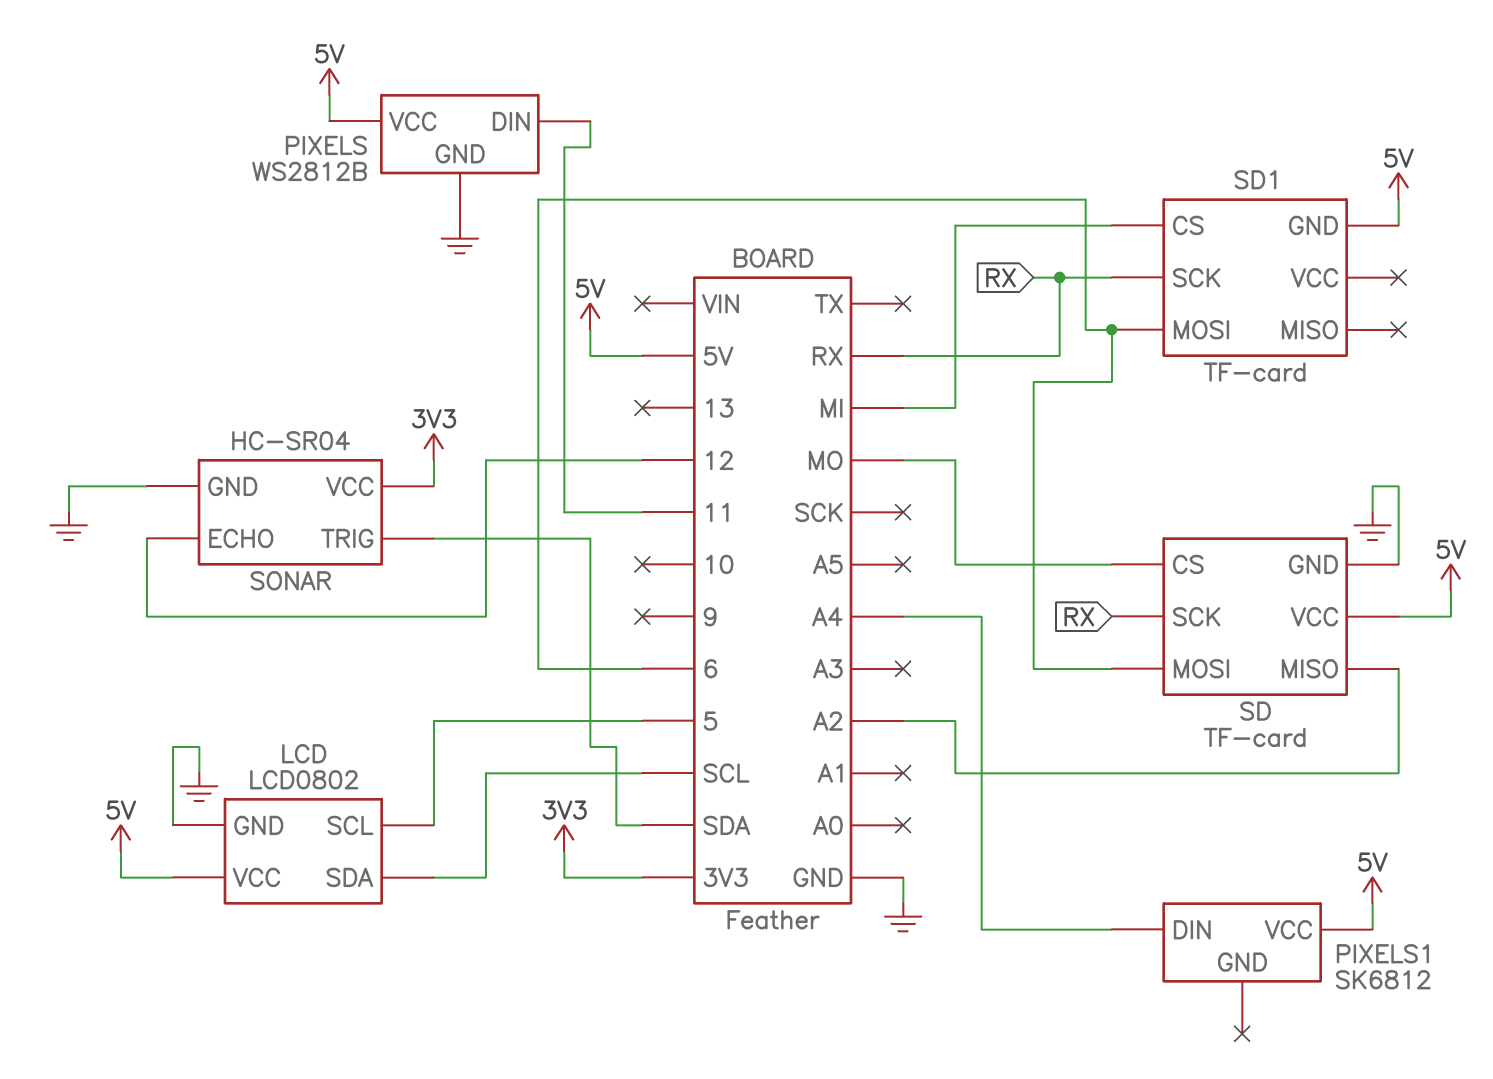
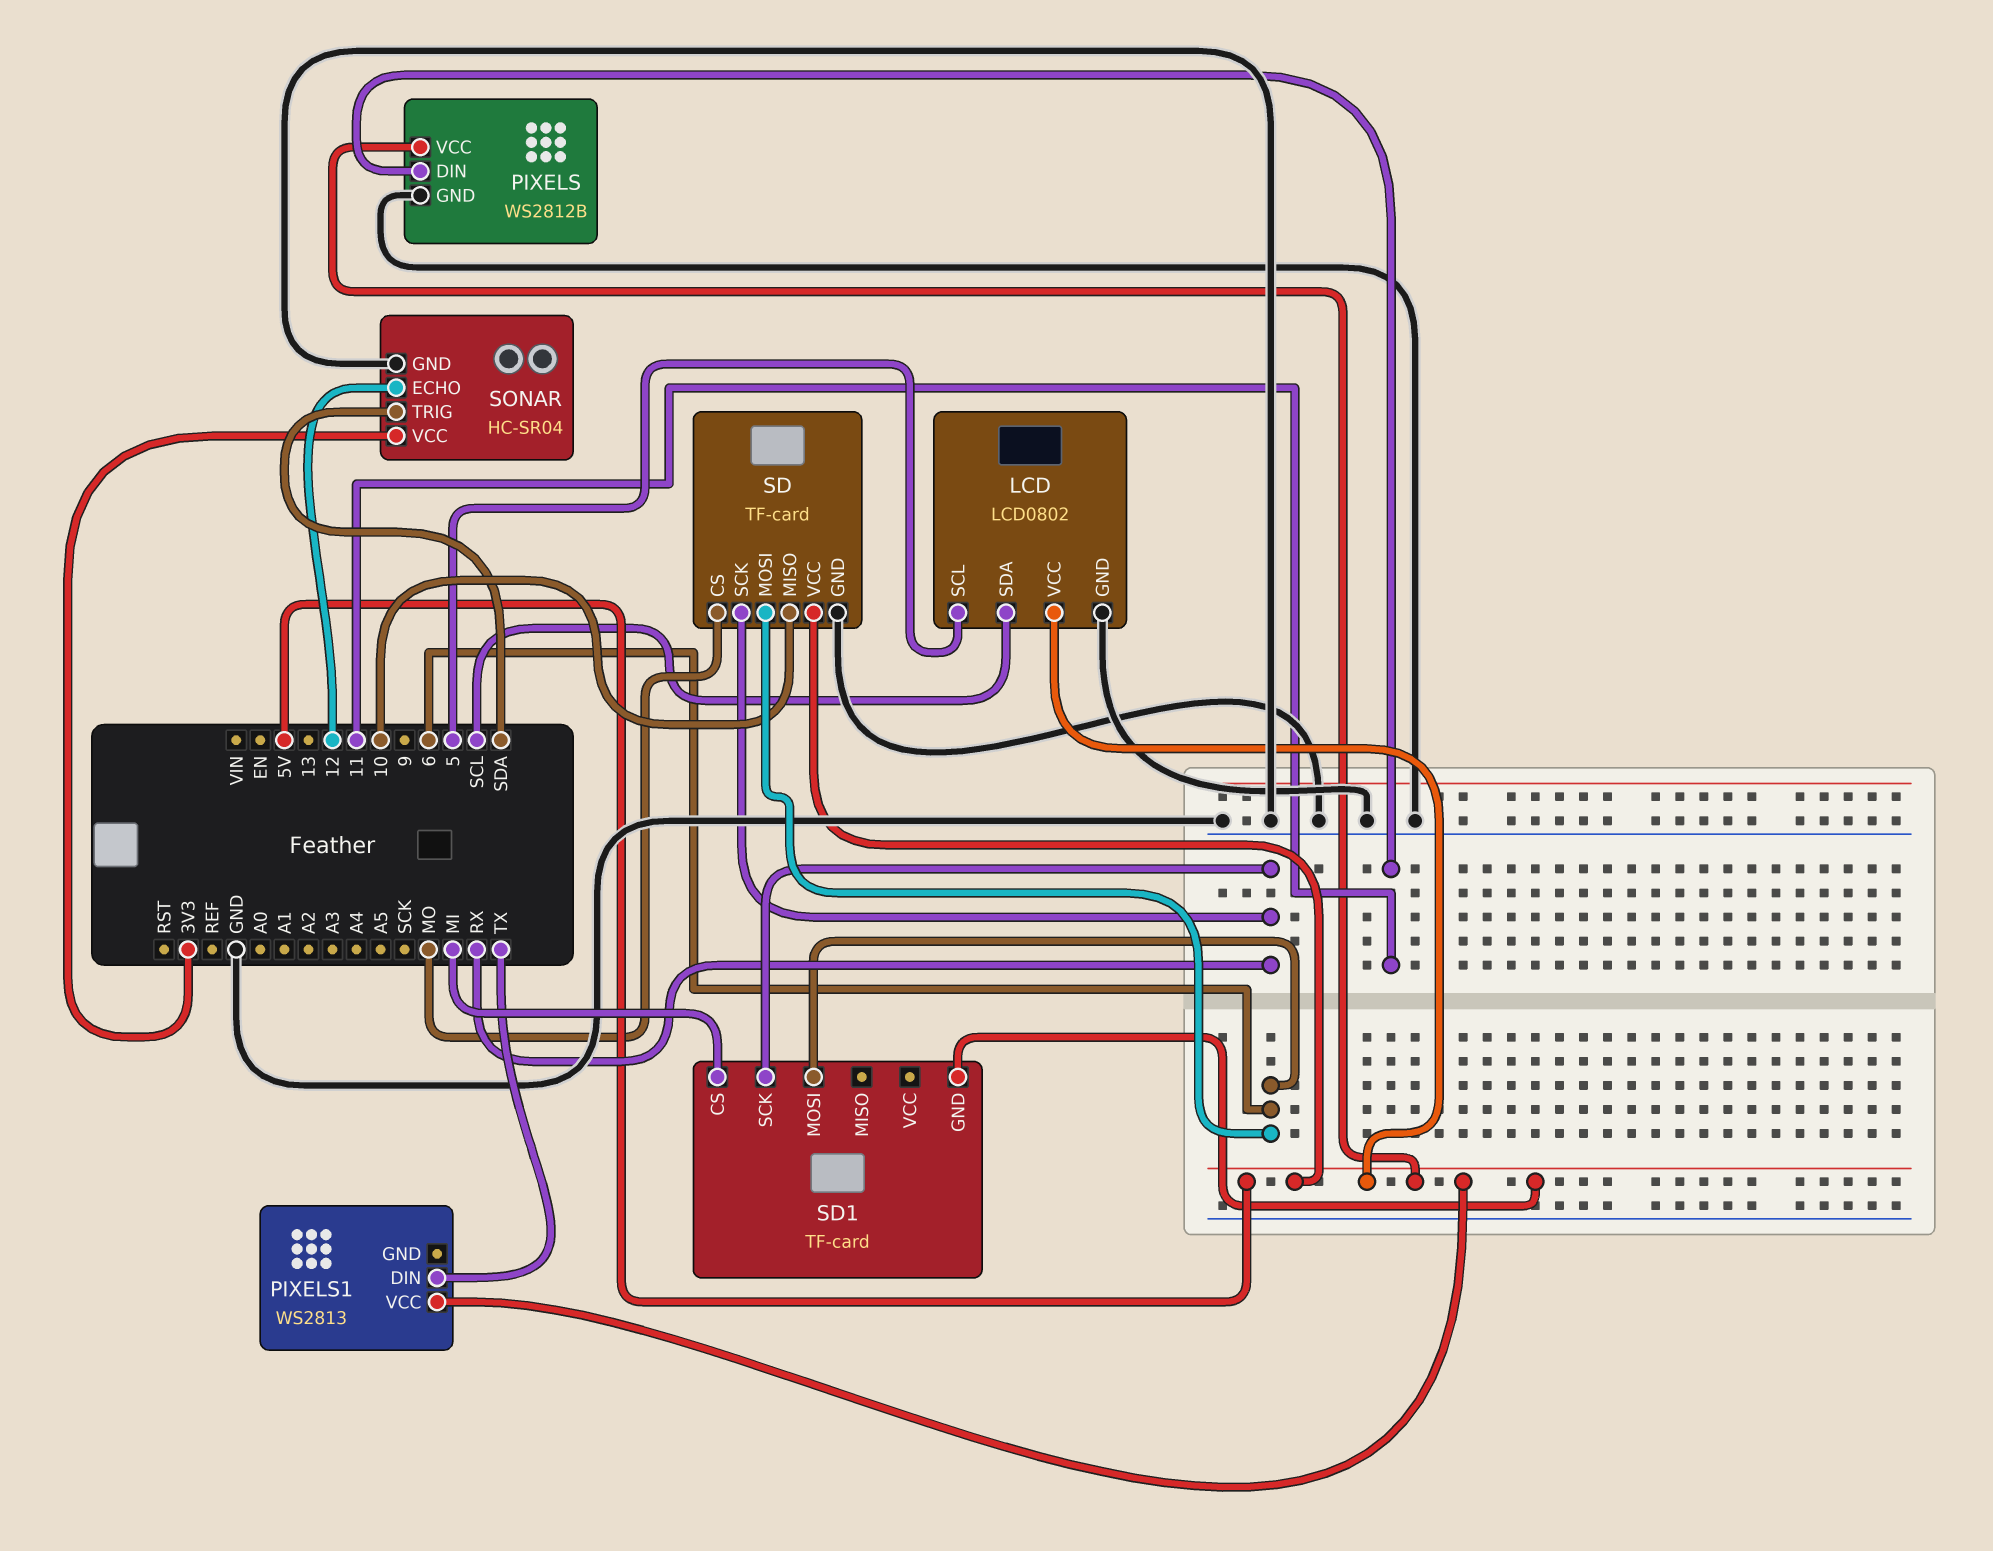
PIXELS1: SK6812 -> WS2813
PIXELS1 pin DIN: A4 -> TX
SD pin MISO: A2 -> 10

